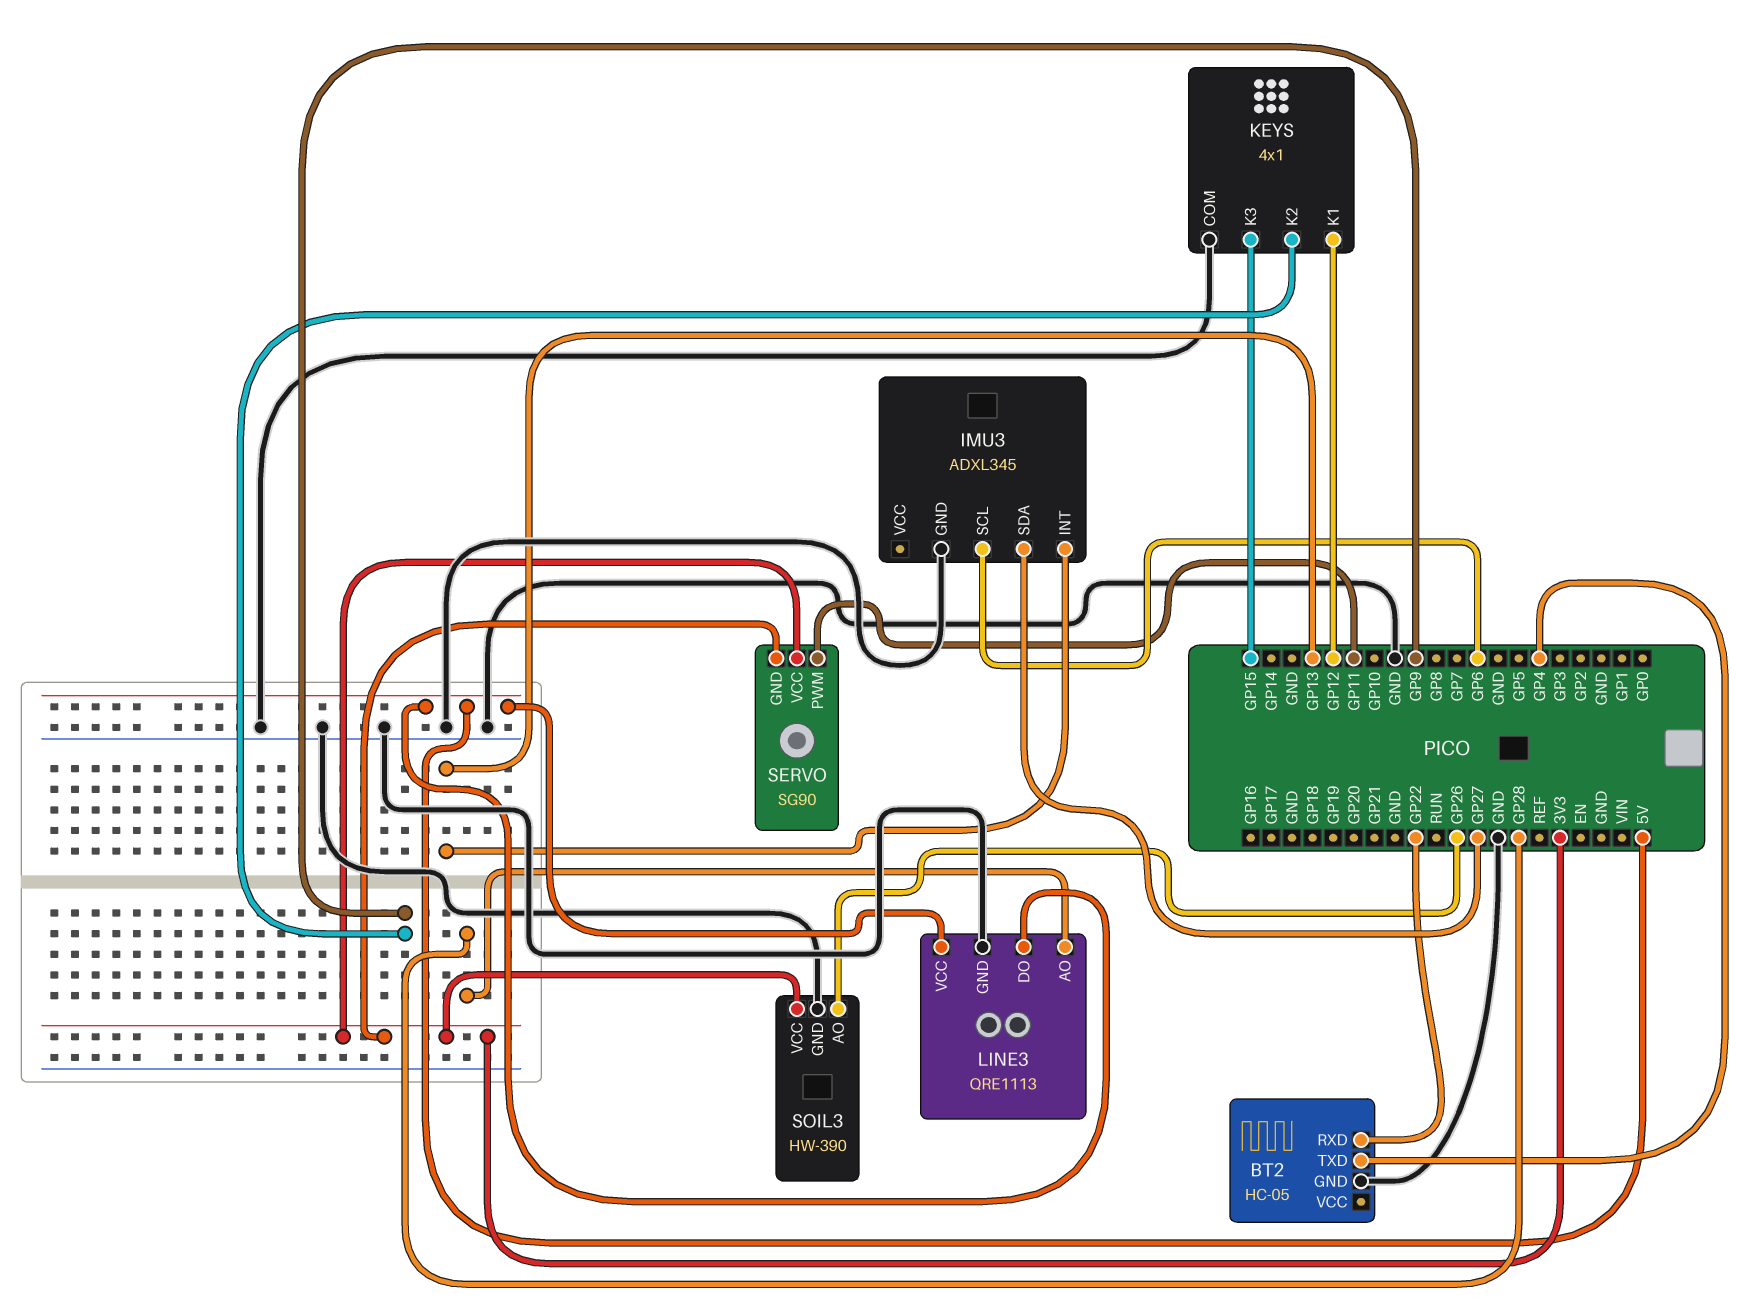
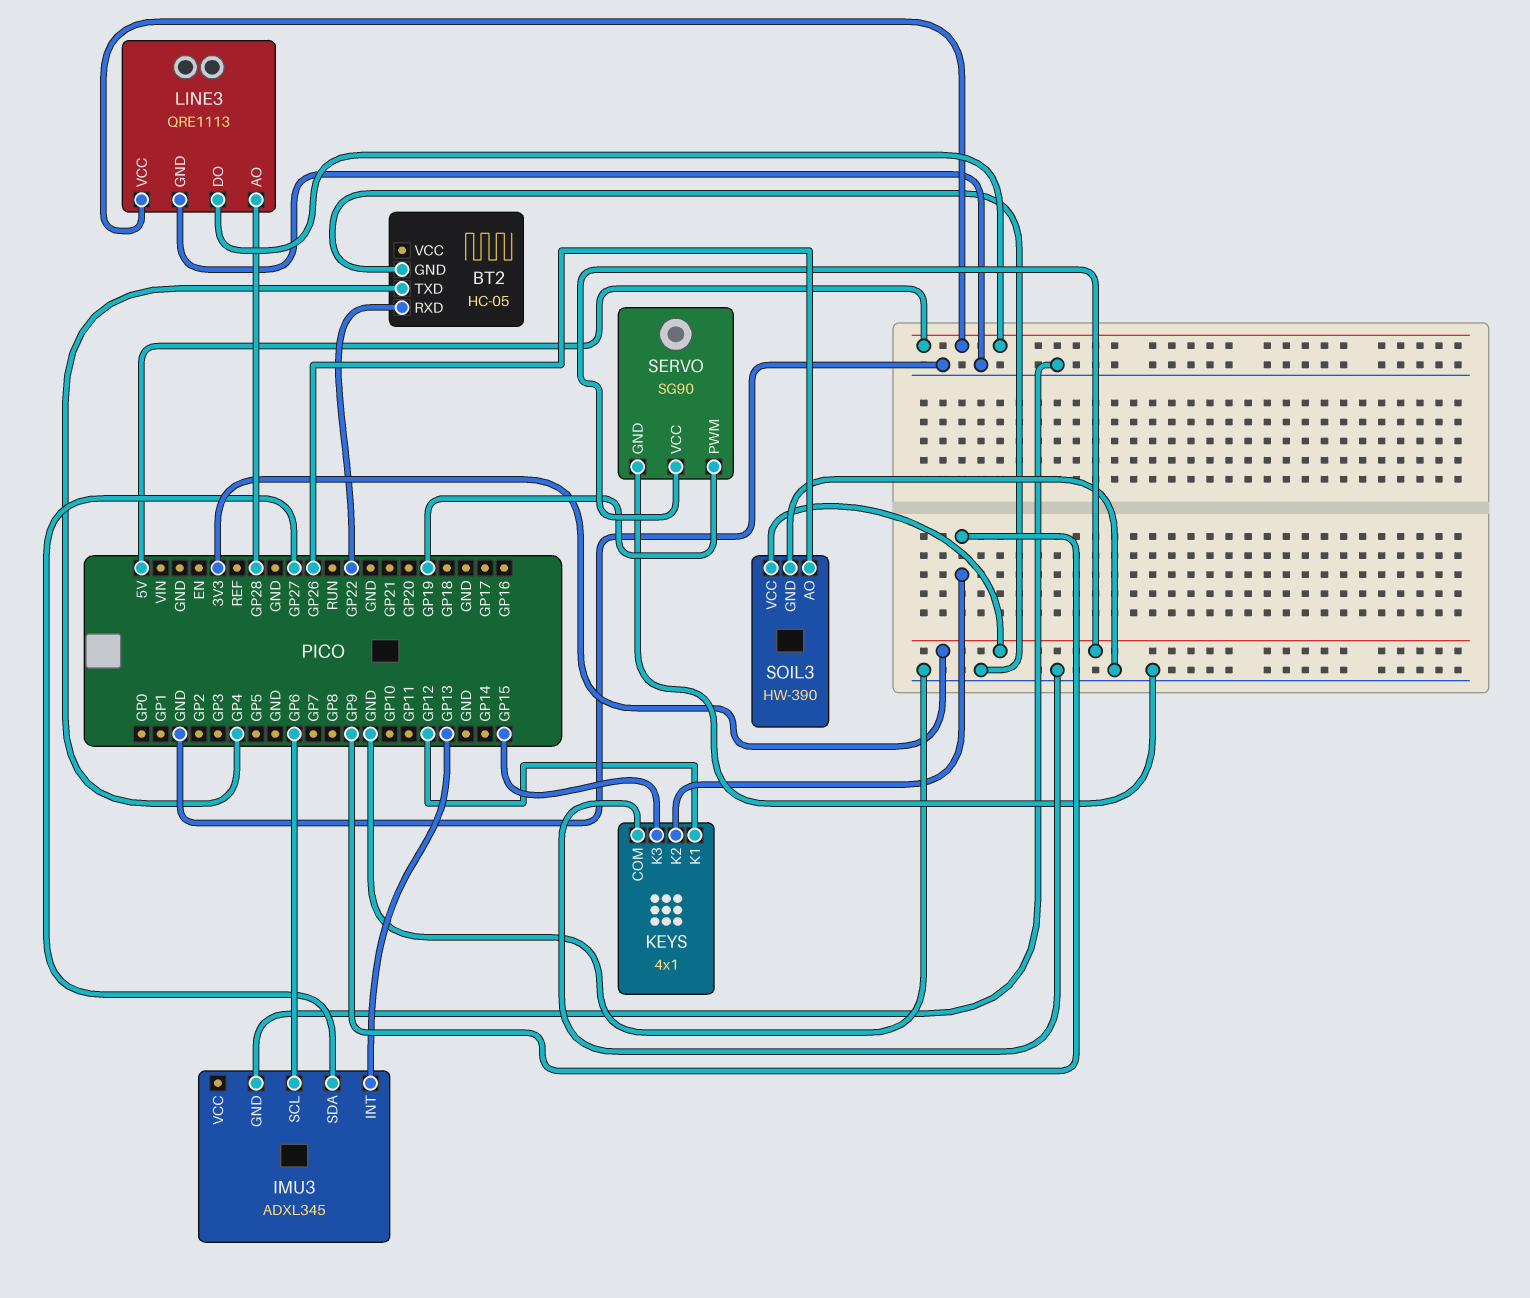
SERVO pin GND: 3V3 -> GND
SERVO pin PWM: GP11 -> GP19

